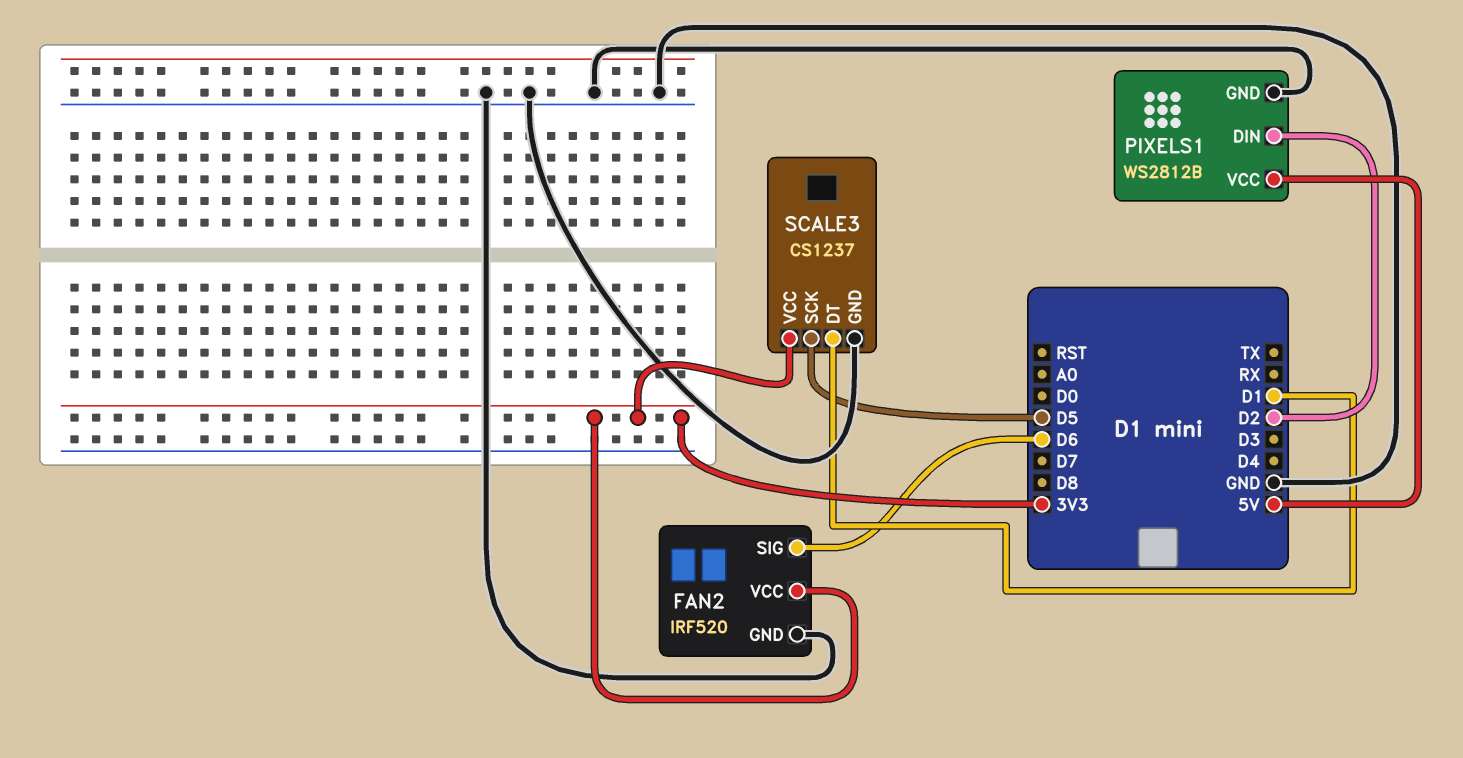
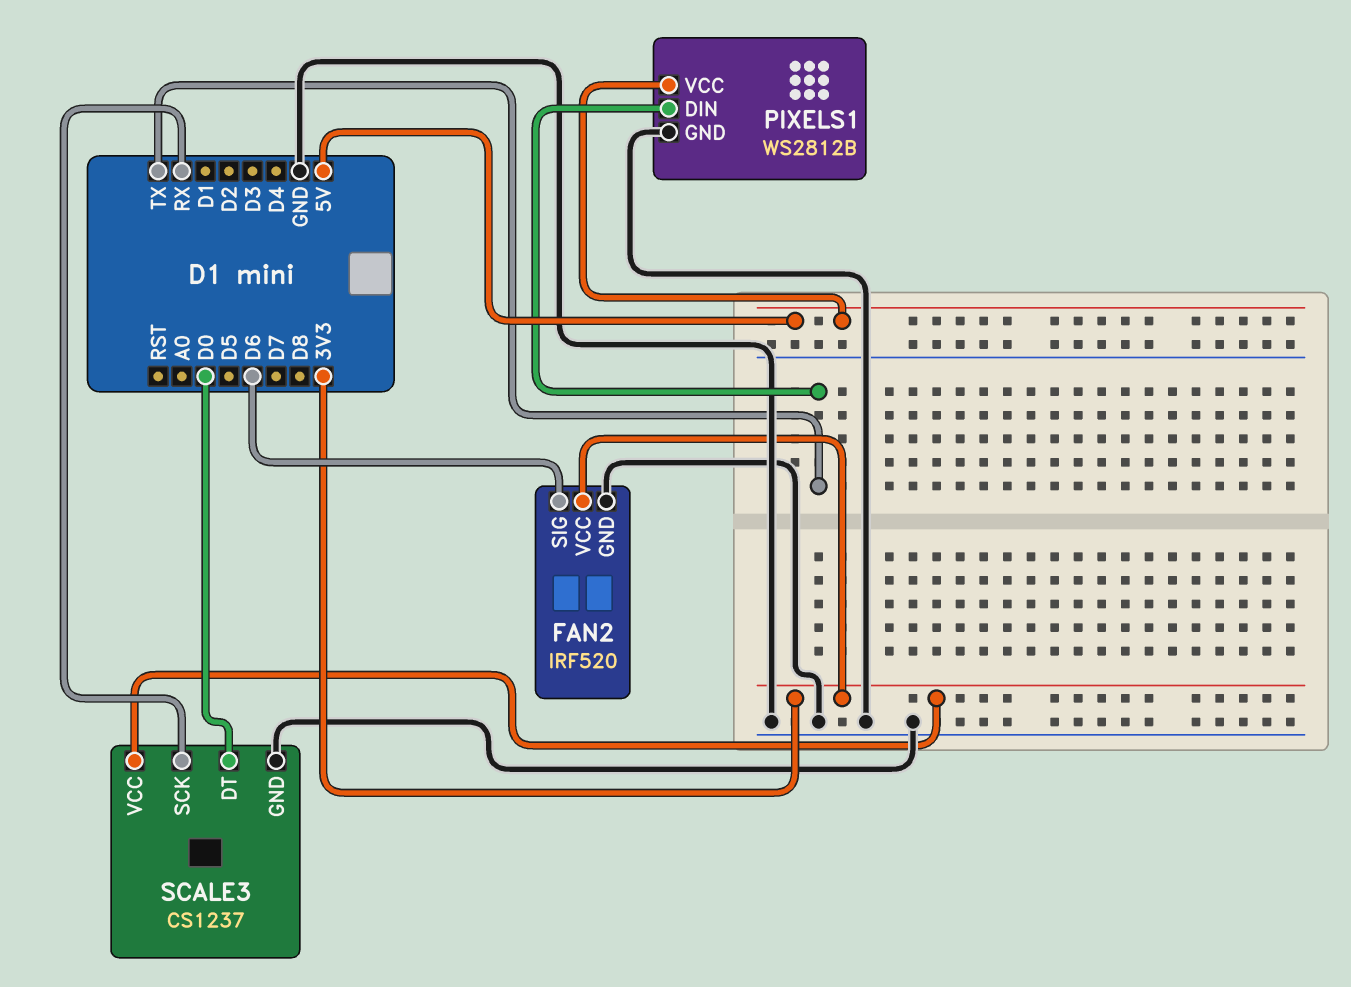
PIXELS1 pin DIN: D2 -> TX
SCALE3 pin DT: D1 -> D0
SCALE3 pin SCK: D5 -> RX

